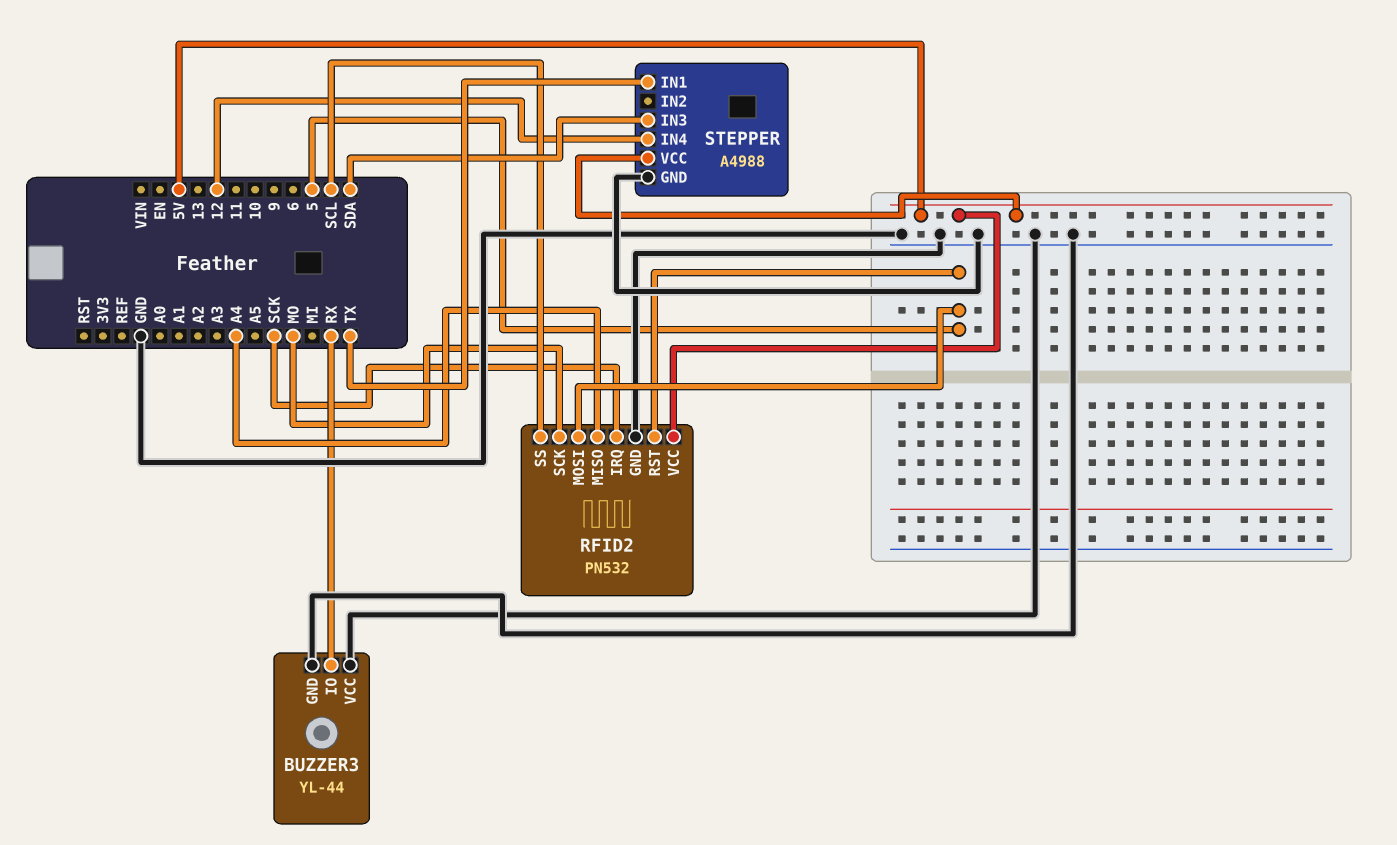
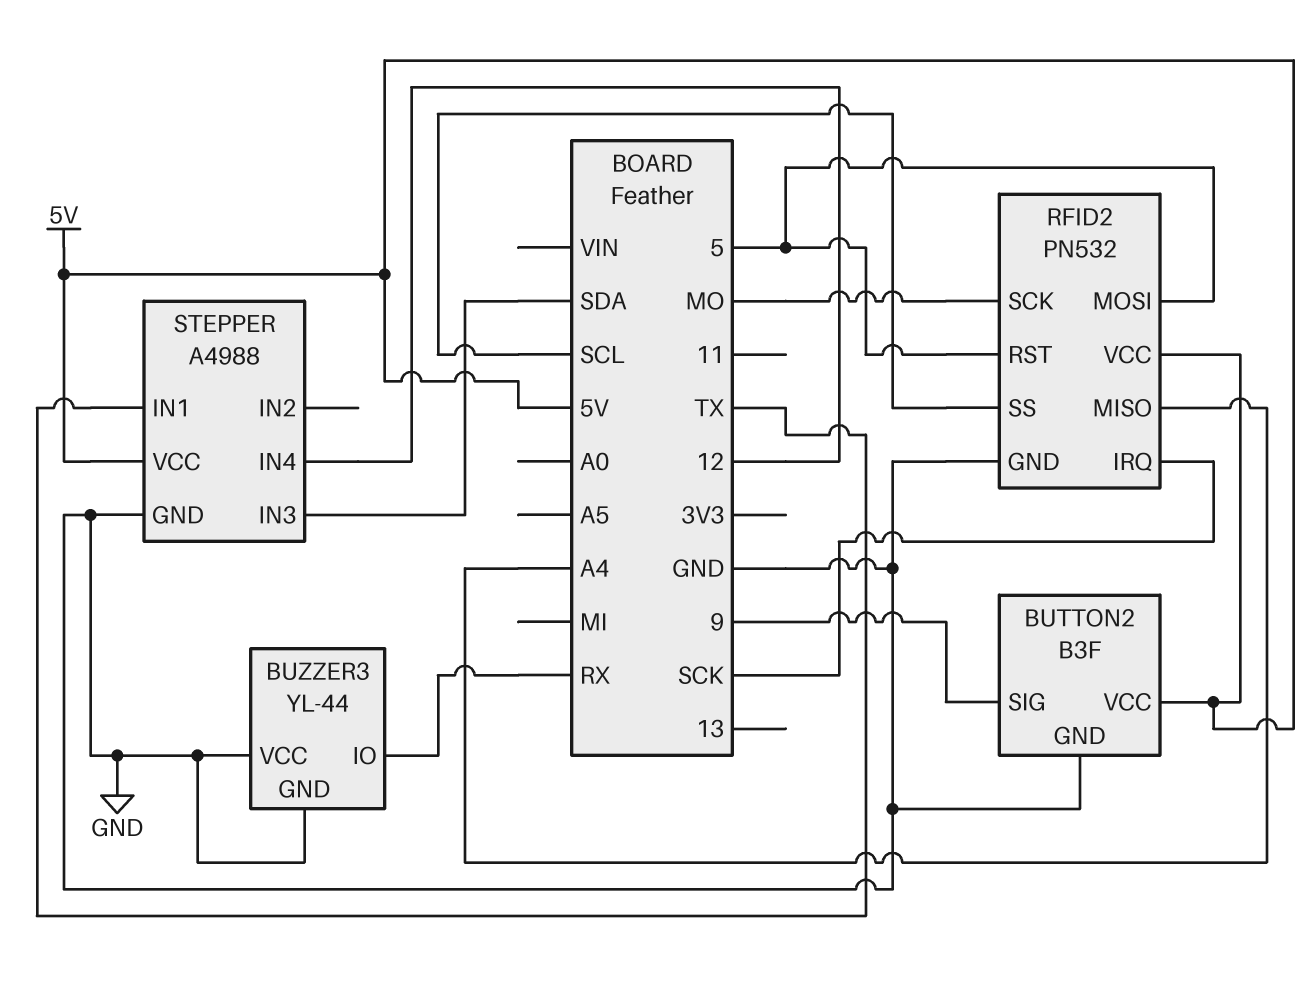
BUTTON2: none -> B3F
BUTTON2 pin GND: none -> GND
BUTTON2 pin SIG: none -> 9
BUTTON2 pin VCC: none -> 5V

